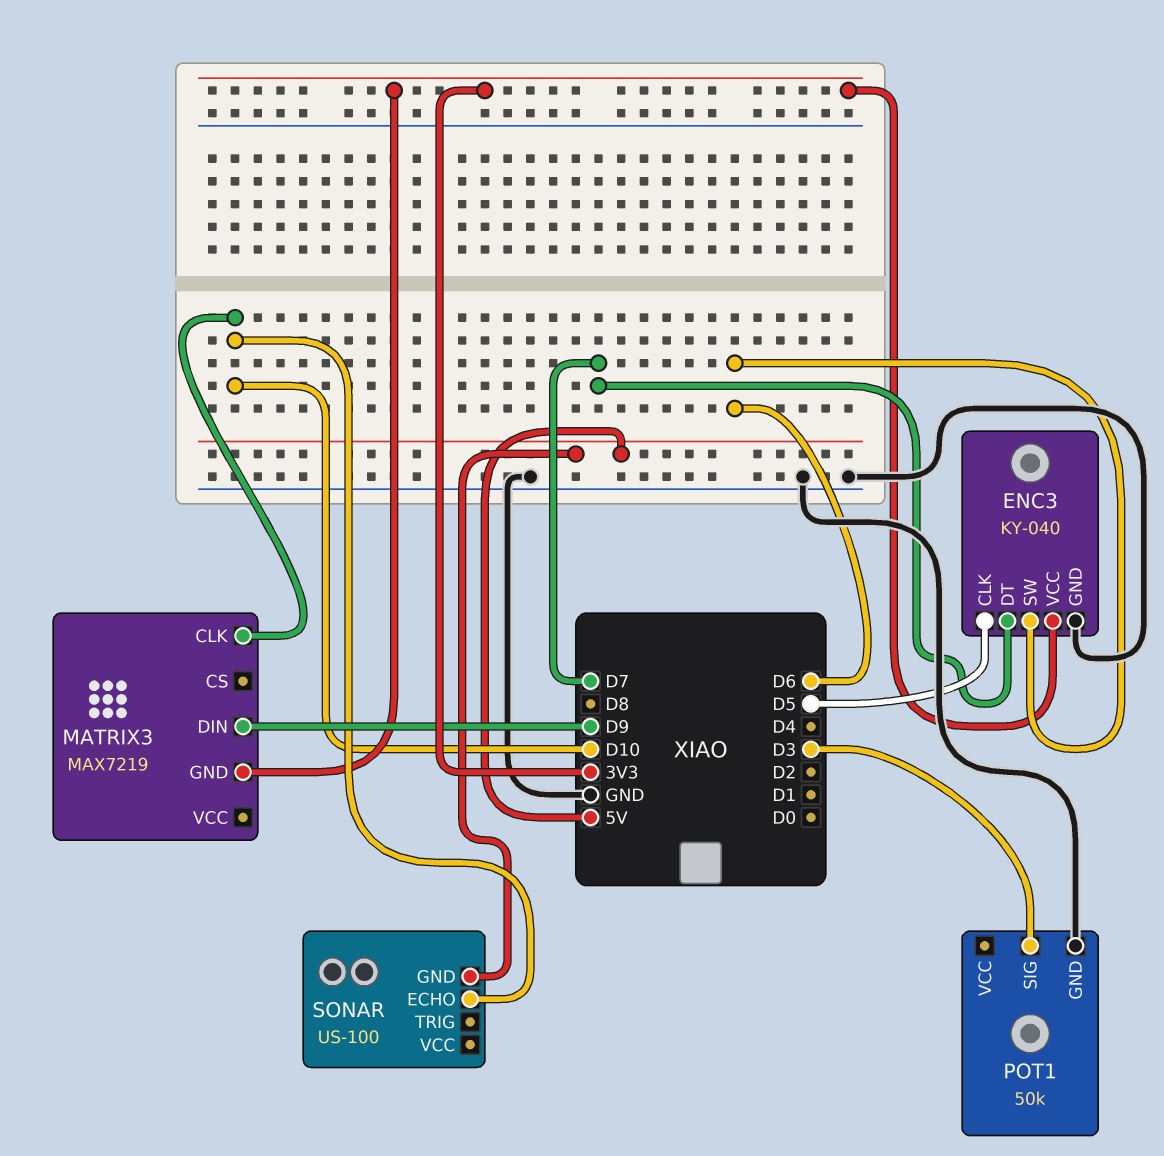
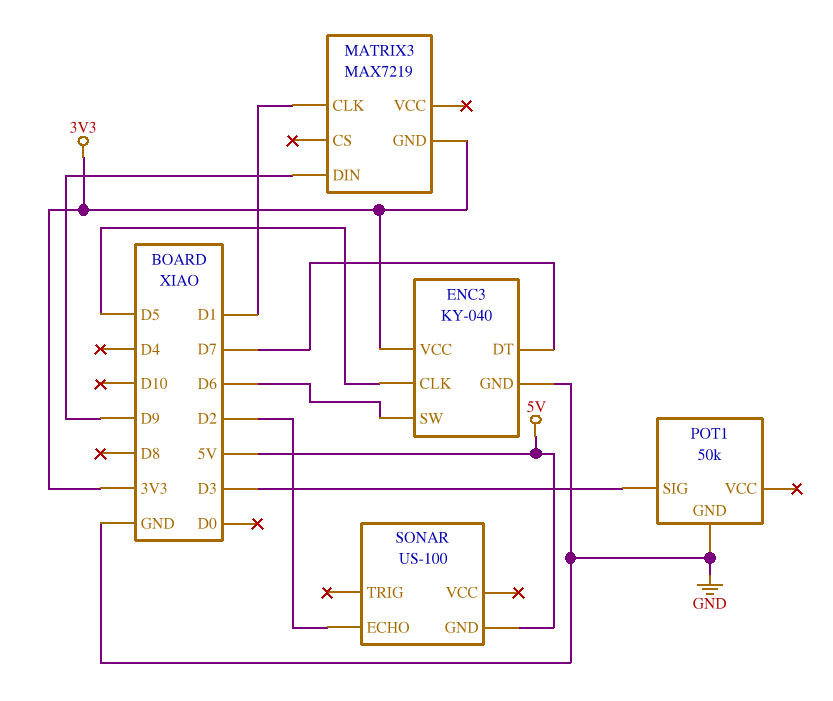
MATRIX3 pin CLK: D10 -> D1
SONAR pin ECHO: D10 -> D2

